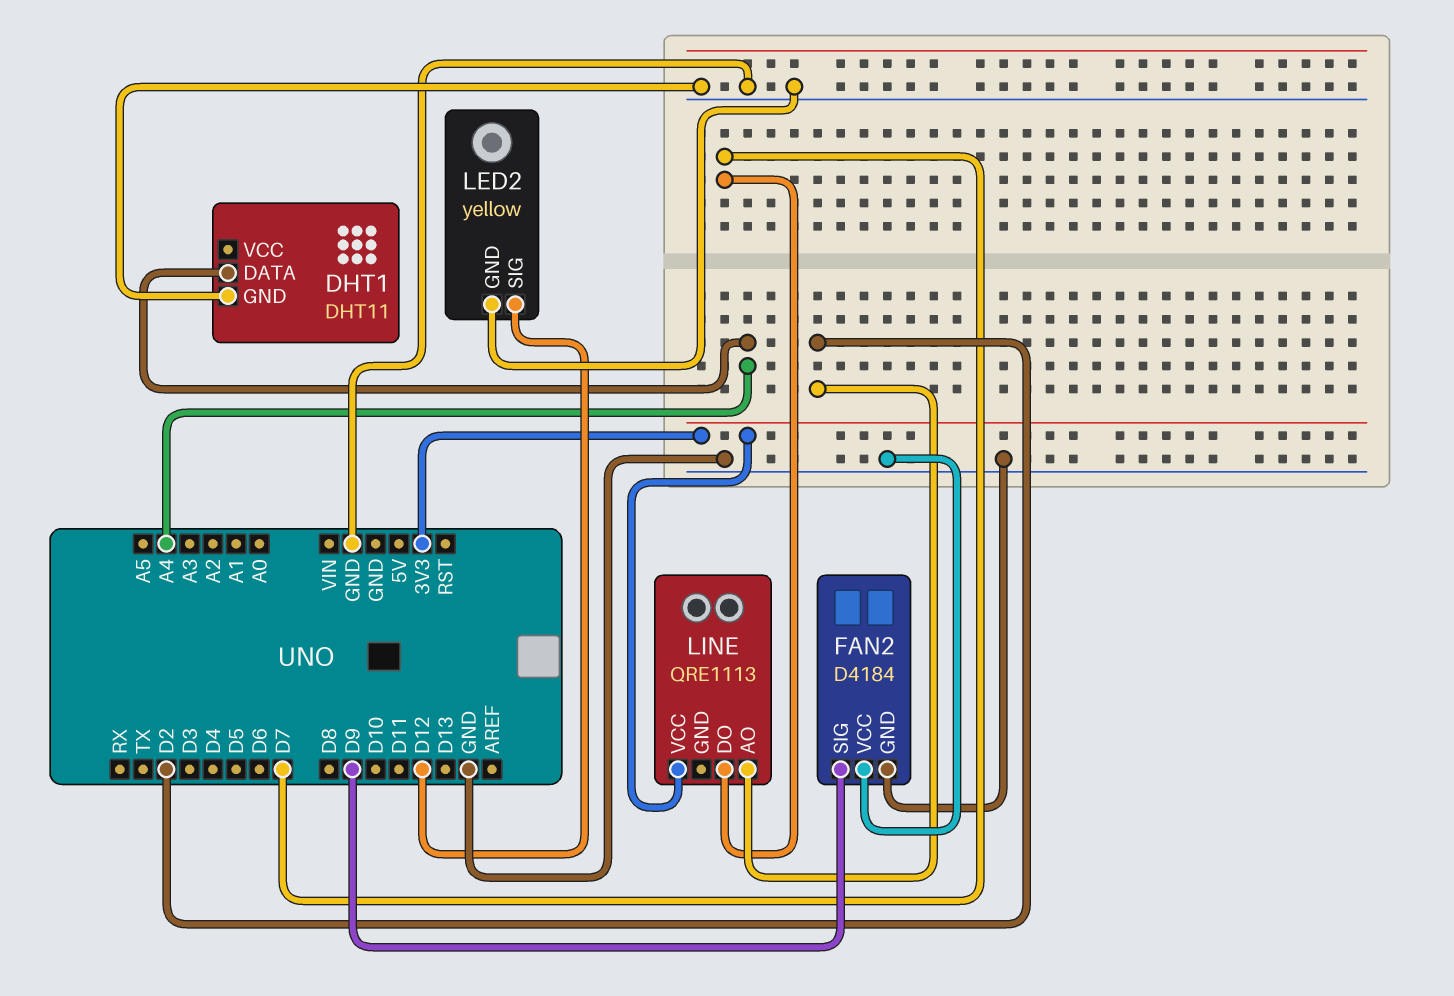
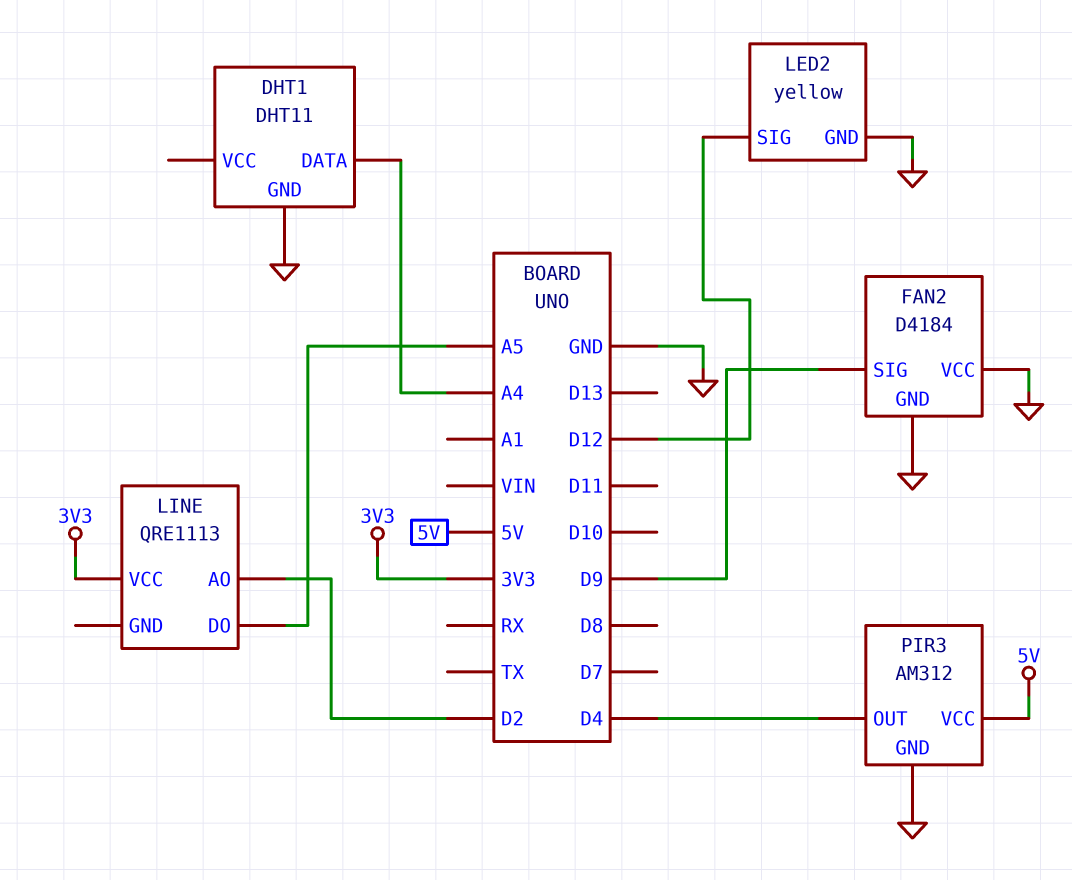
LINE pin DO: D7 -> A5
PIR3: none -> AM312
PIR3 pin GND: none -> GND
PIR3 pin OUT: none -> D4
PIR3 pin VCC: none -> 5V

